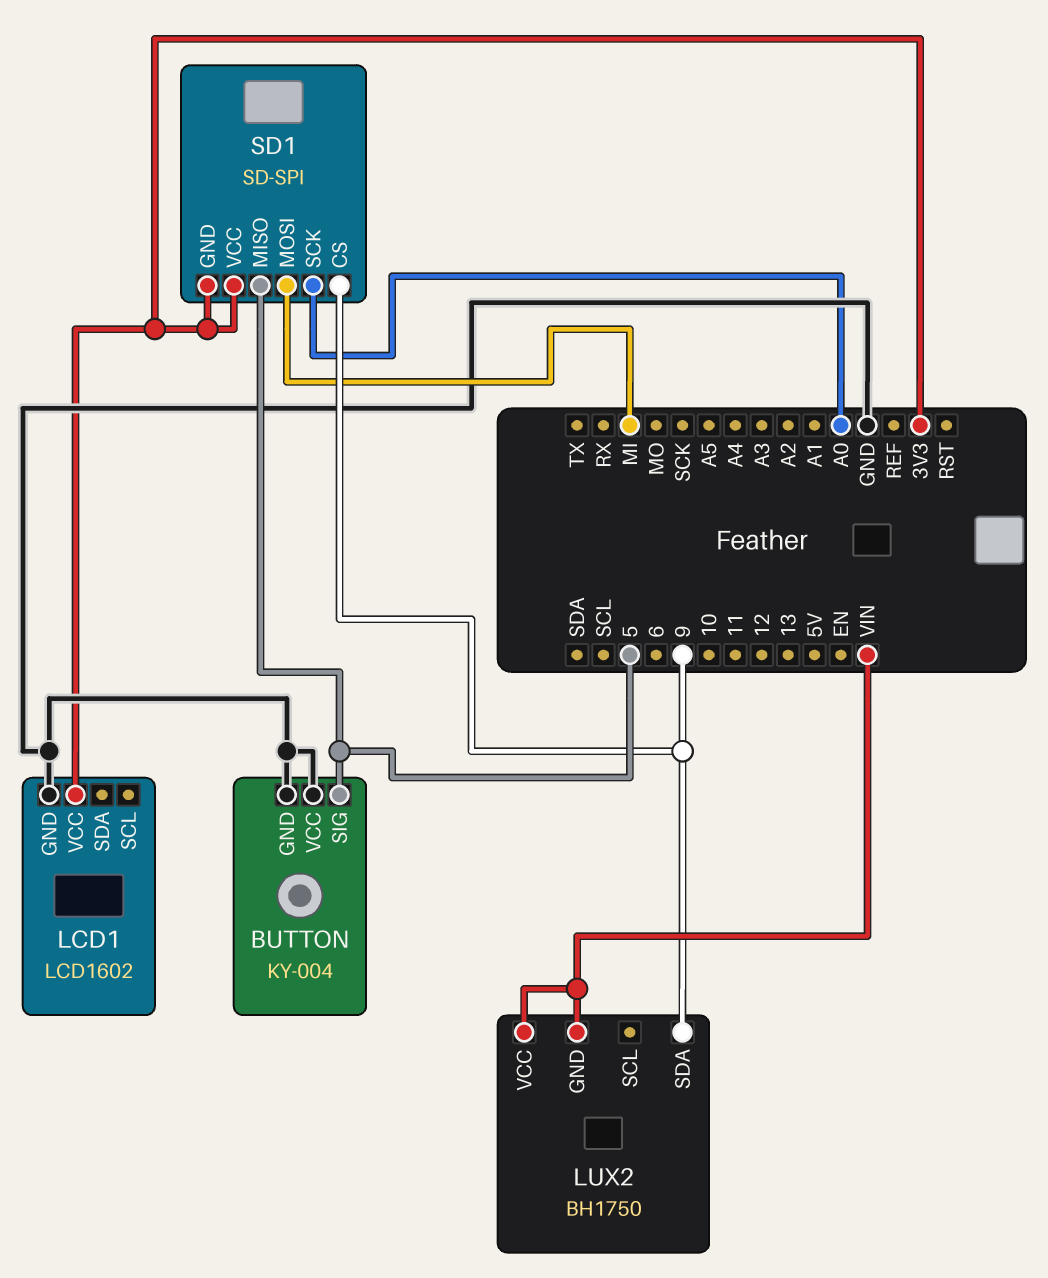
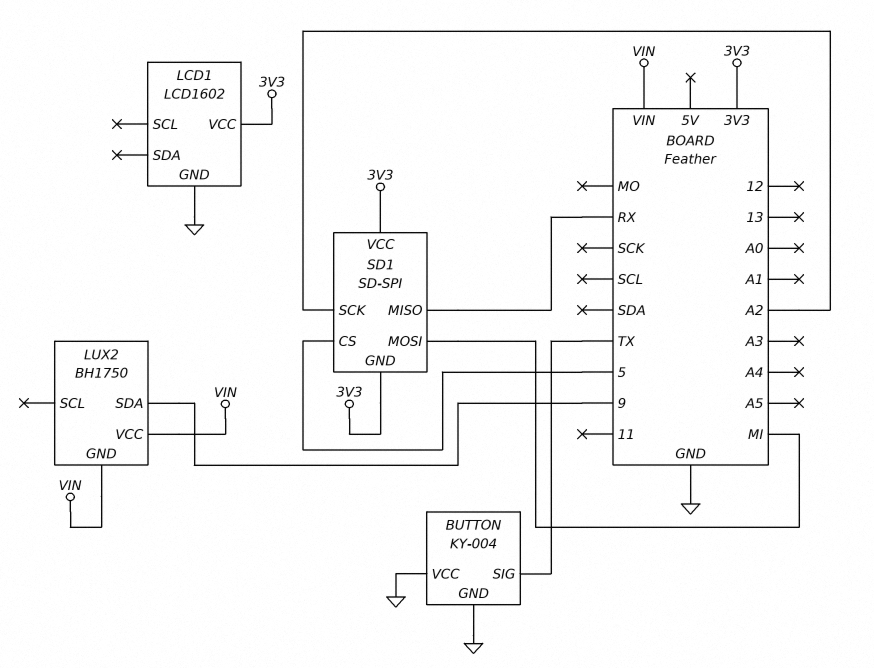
BUTTON pin SIG: 5 -> TX
SD1 pin CS: 9 -> 5
SD1 pin MISO: 5 -> RX
SD1 pin SCK: A0 -> A2

